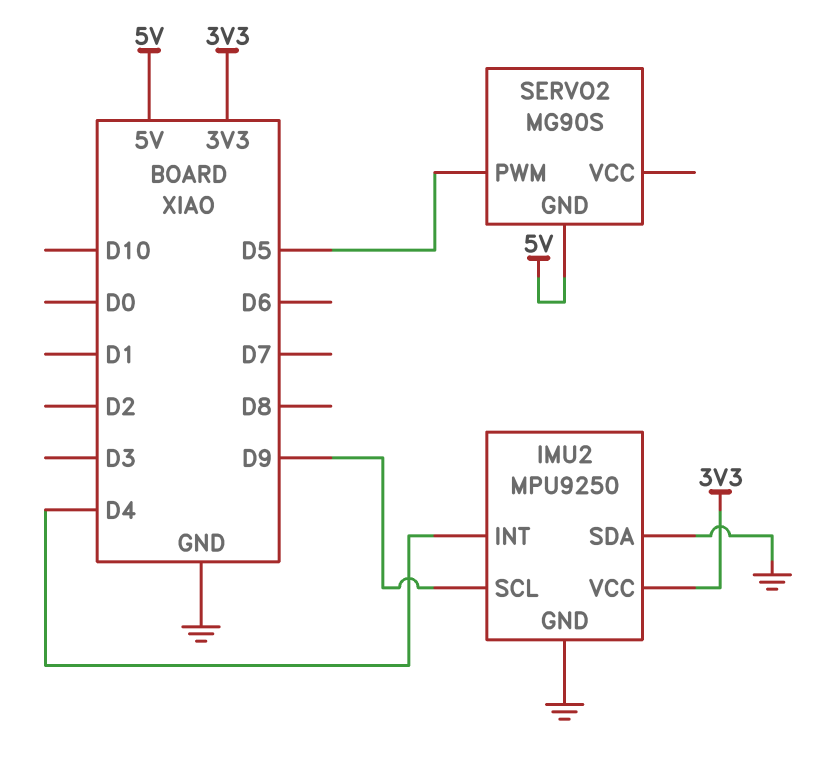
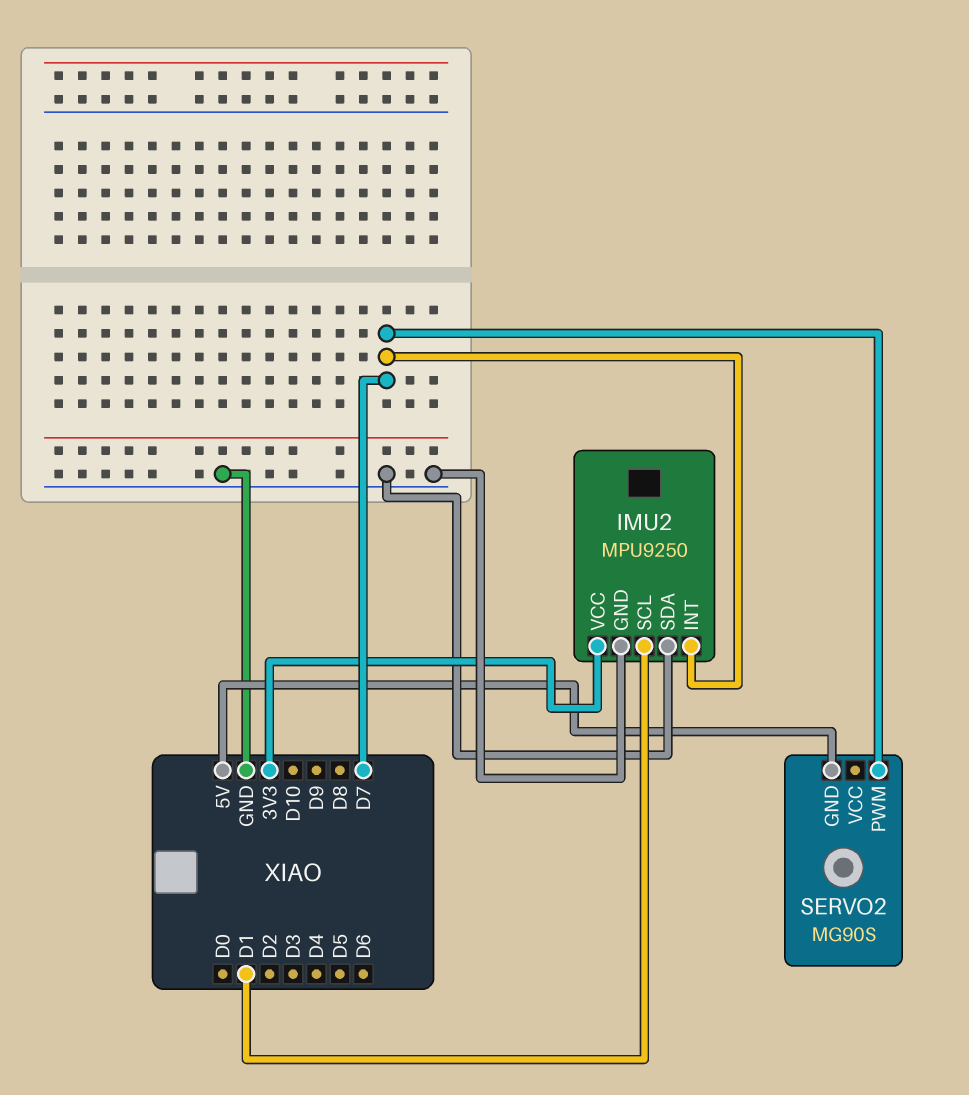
IMU2 pin INT: D4 -> D7
IMU2 pin SCL: D9 -> D1
SERVO2 pin PWM: D5 -> D7

